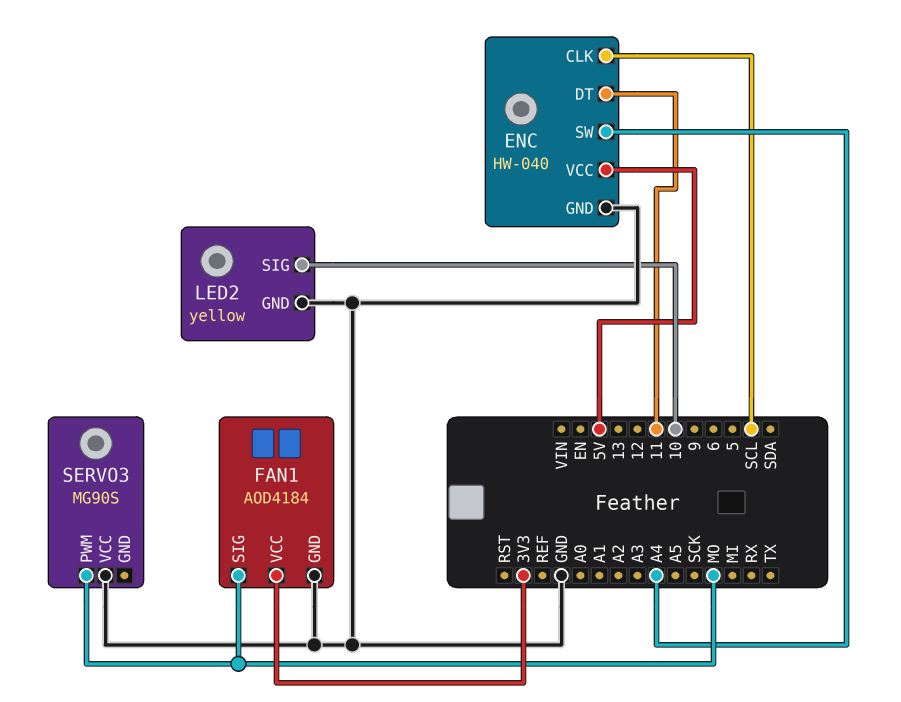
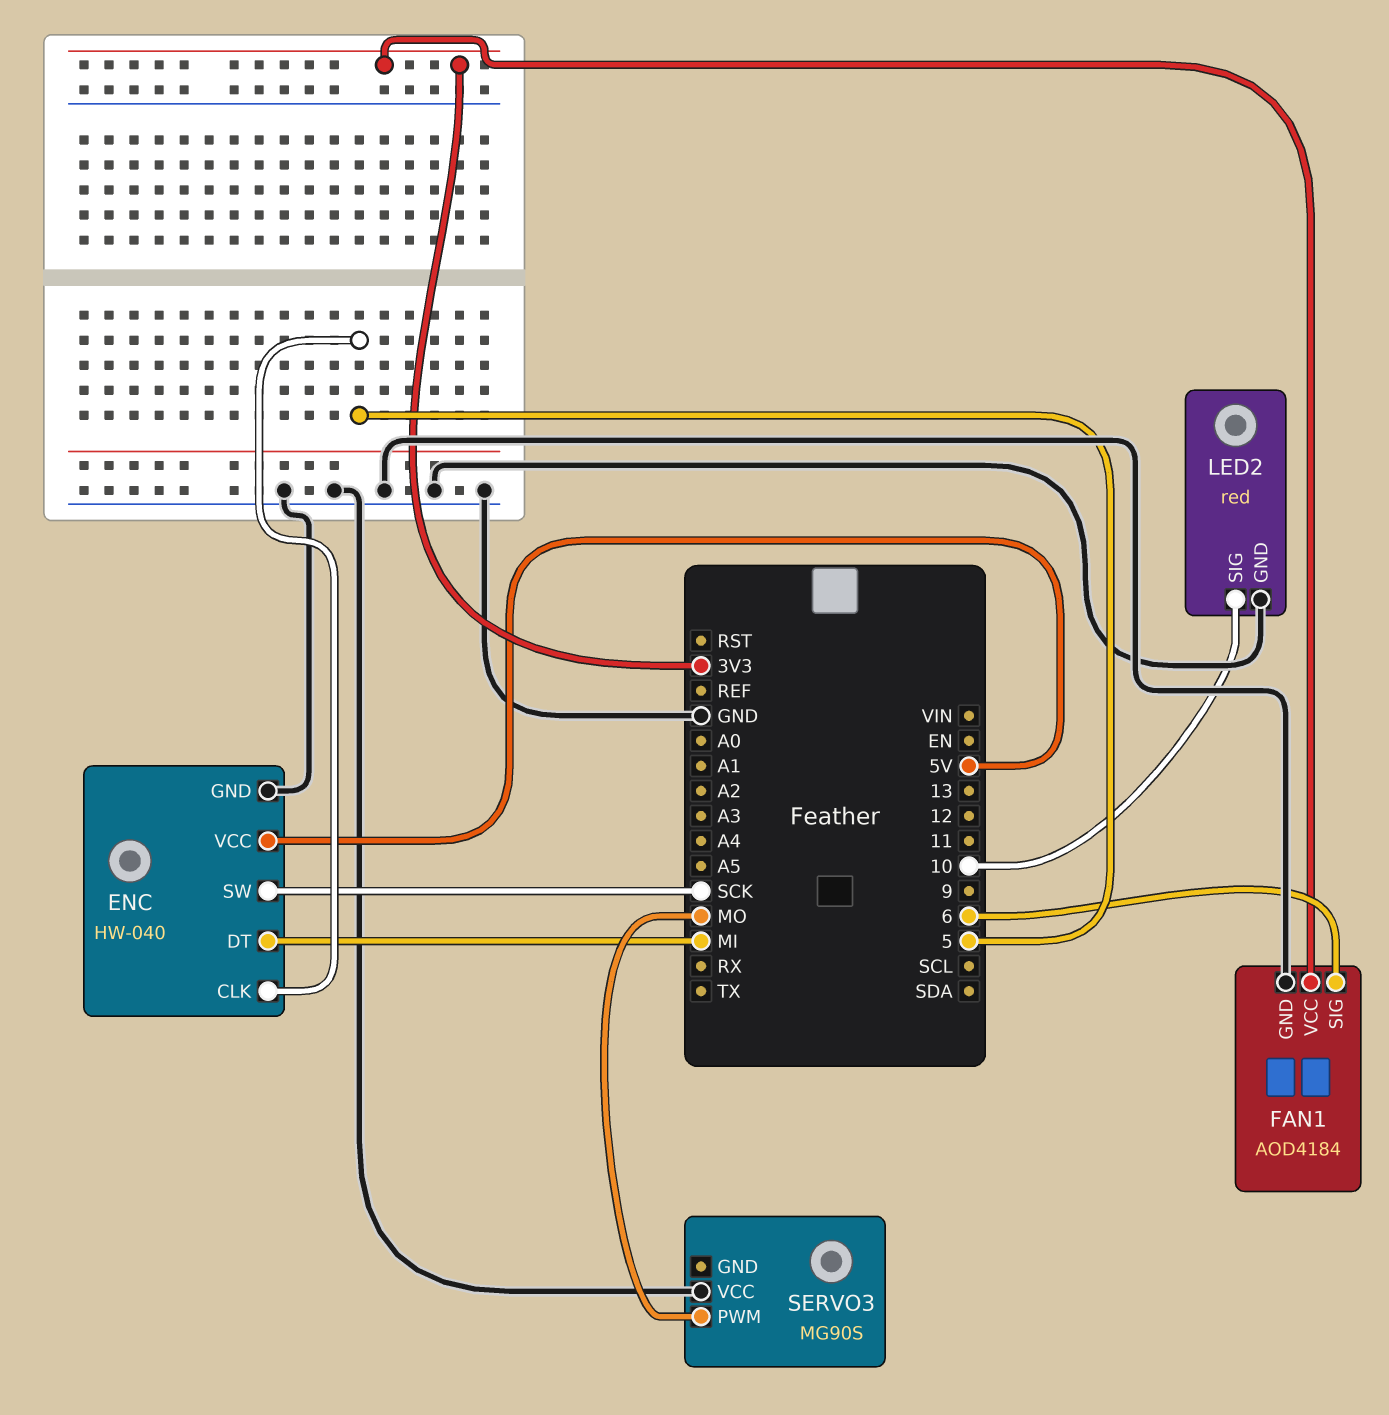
ENC pin CLK: SCL -> 5
ENC pin DT: 11 -> MI
ENC pin SW: A4 -> SCK
FAN1 pin SIG: MO -> 6
LED2: yellow -> red

